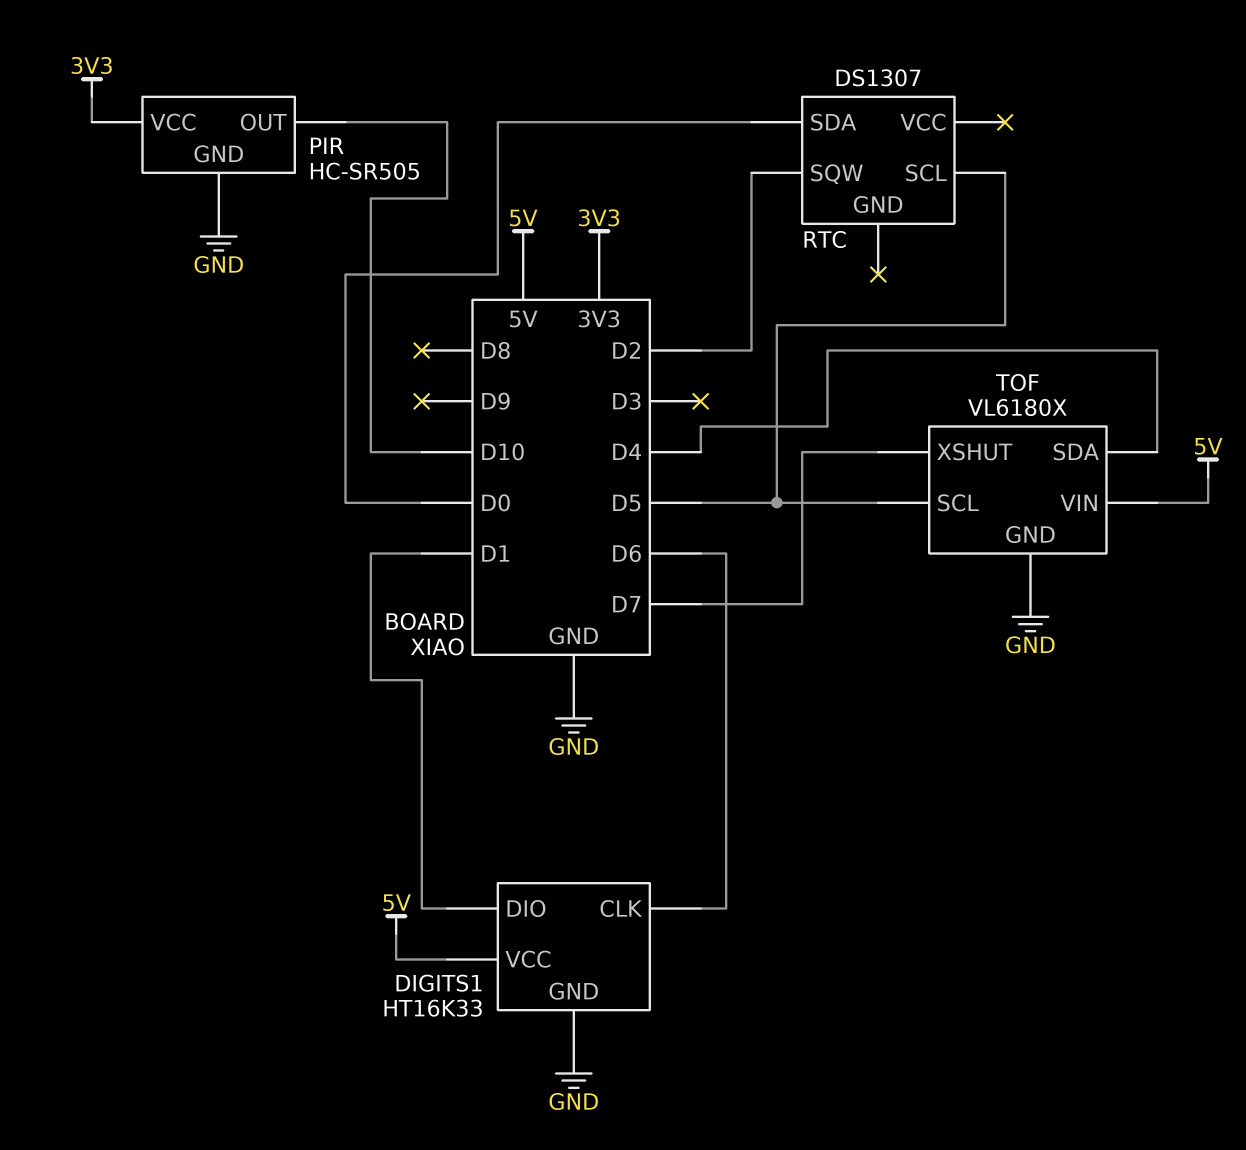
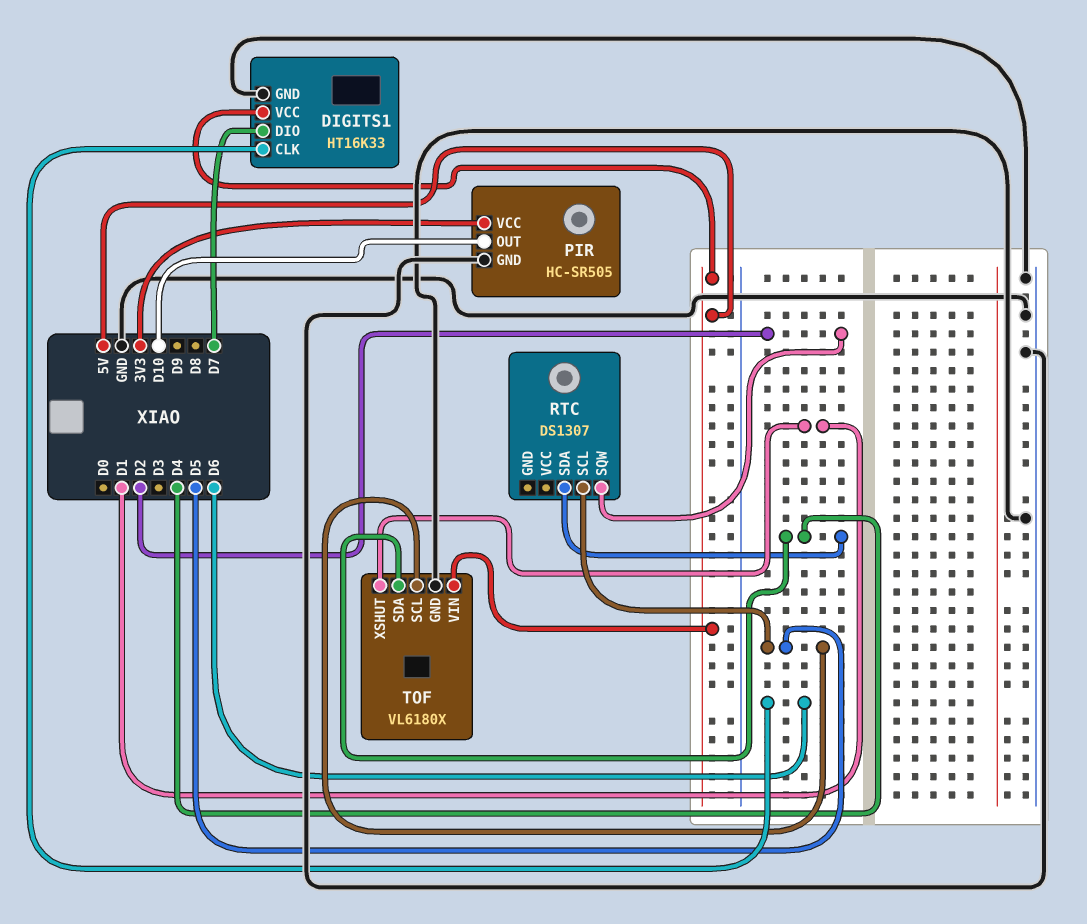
DIGITS1 pin DIO: D1 -> D7
RTC pin SDA: D0 -> D4
TOF pin XSHUT: D7 -> D1

